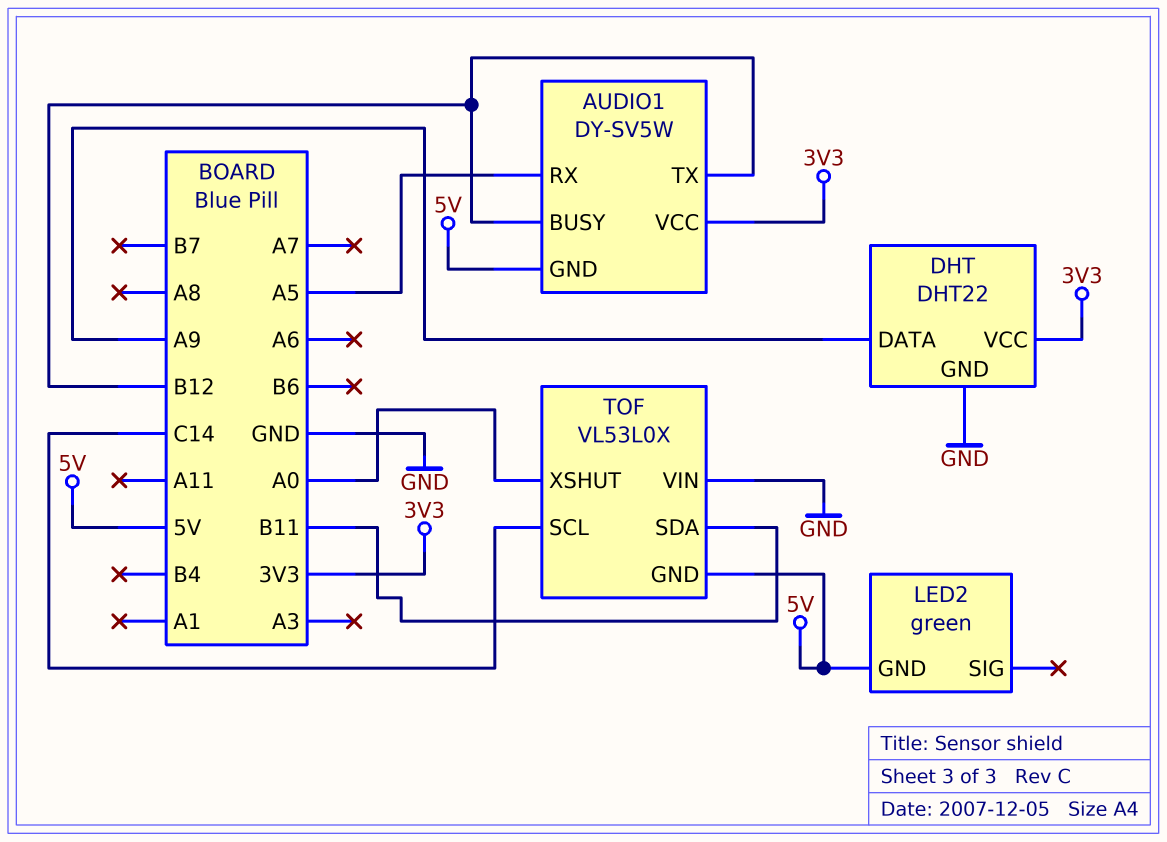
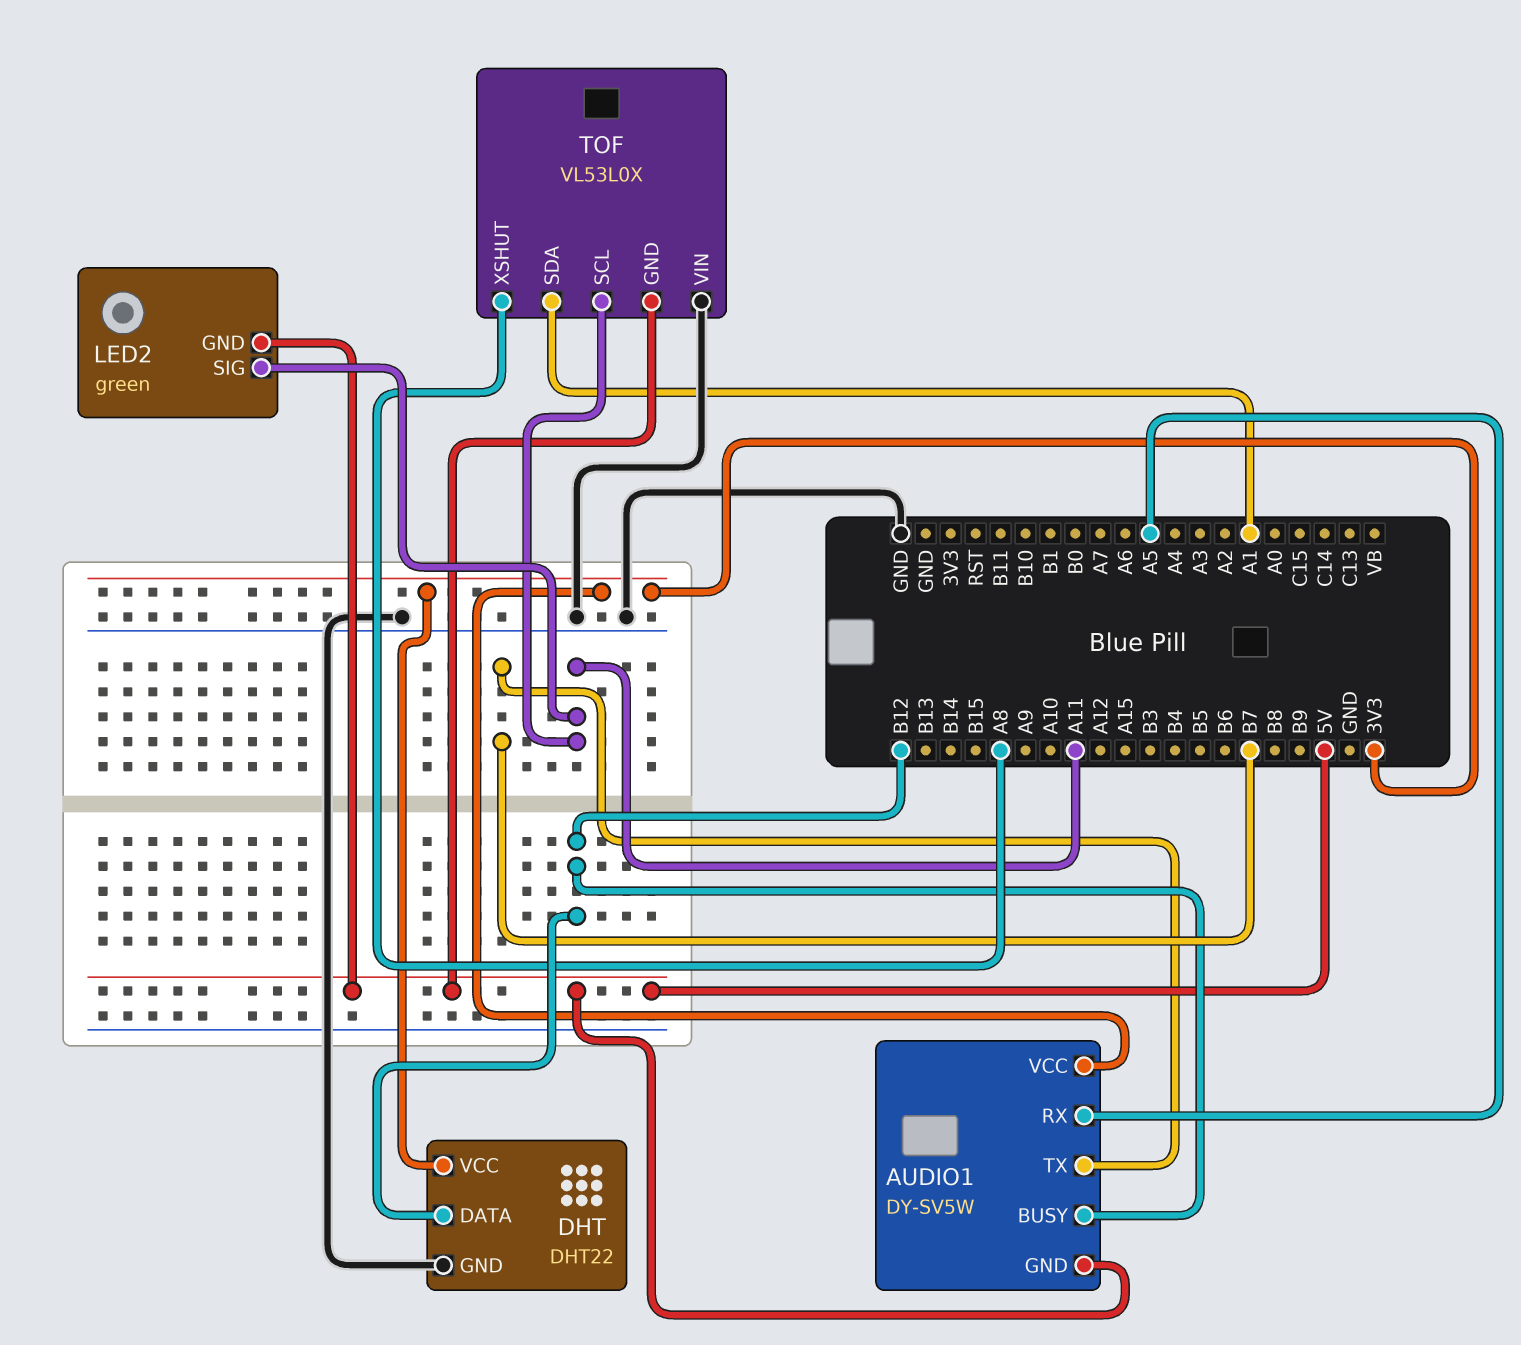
AUDIO1 pin TX: B12 -> B7
DHT pin DATA: A9 -> B12
LED2 pin SIG: none -> A11
TOF pin SCL: C14 -> A11
TOF pin SDA: B11 -> A1
TOF pin XSHUT: A0 -> A8

